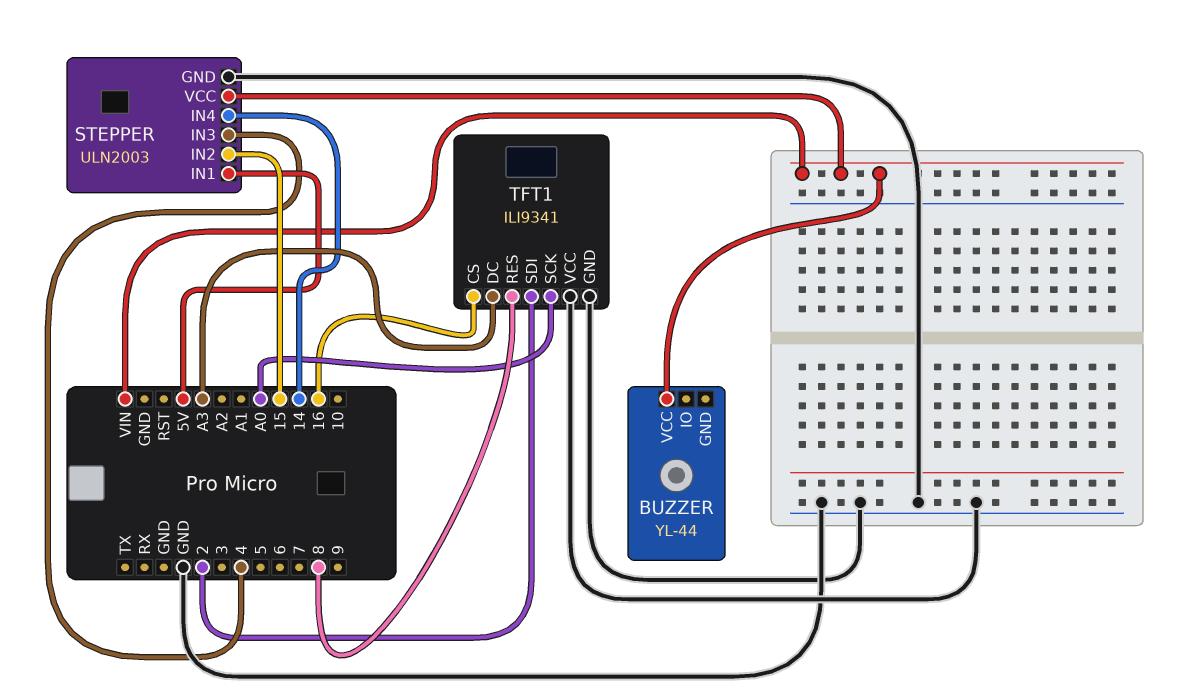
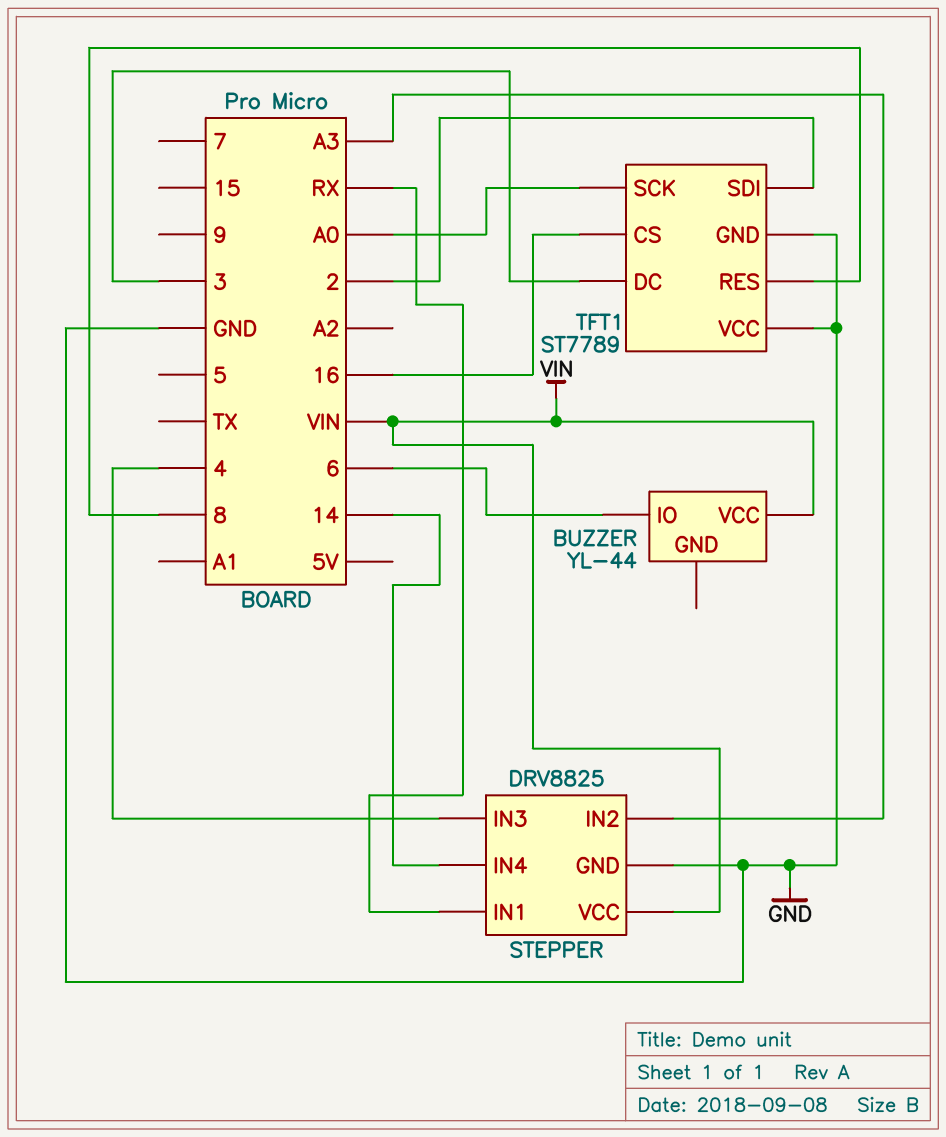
BUZZER pin IO: none -> 6
STEPPER: ULN2003 -> DRV8825
STEPPER pin IN1: 5V -> RX
STEPPER pin IN2: 15 -> A3
TFT1: ILI9341 -> ST7789
TFT1 pin DC: A3 -> 3

